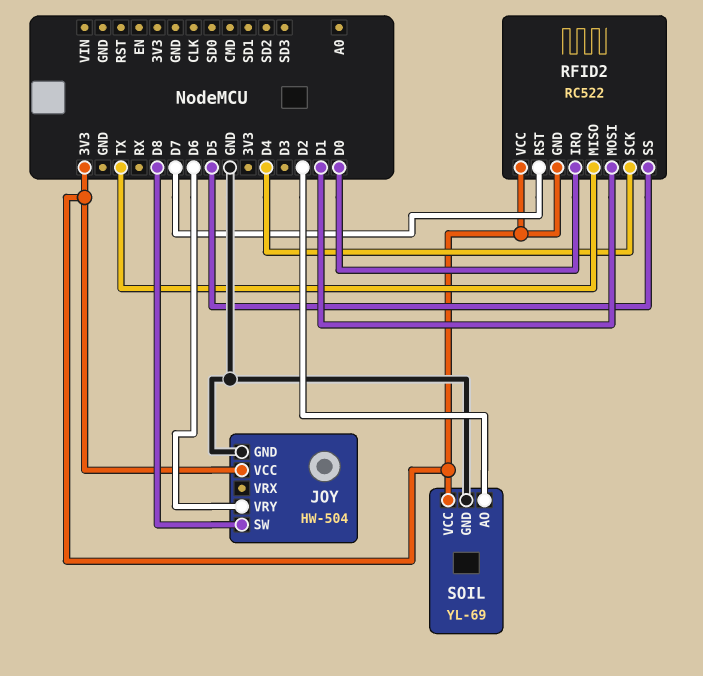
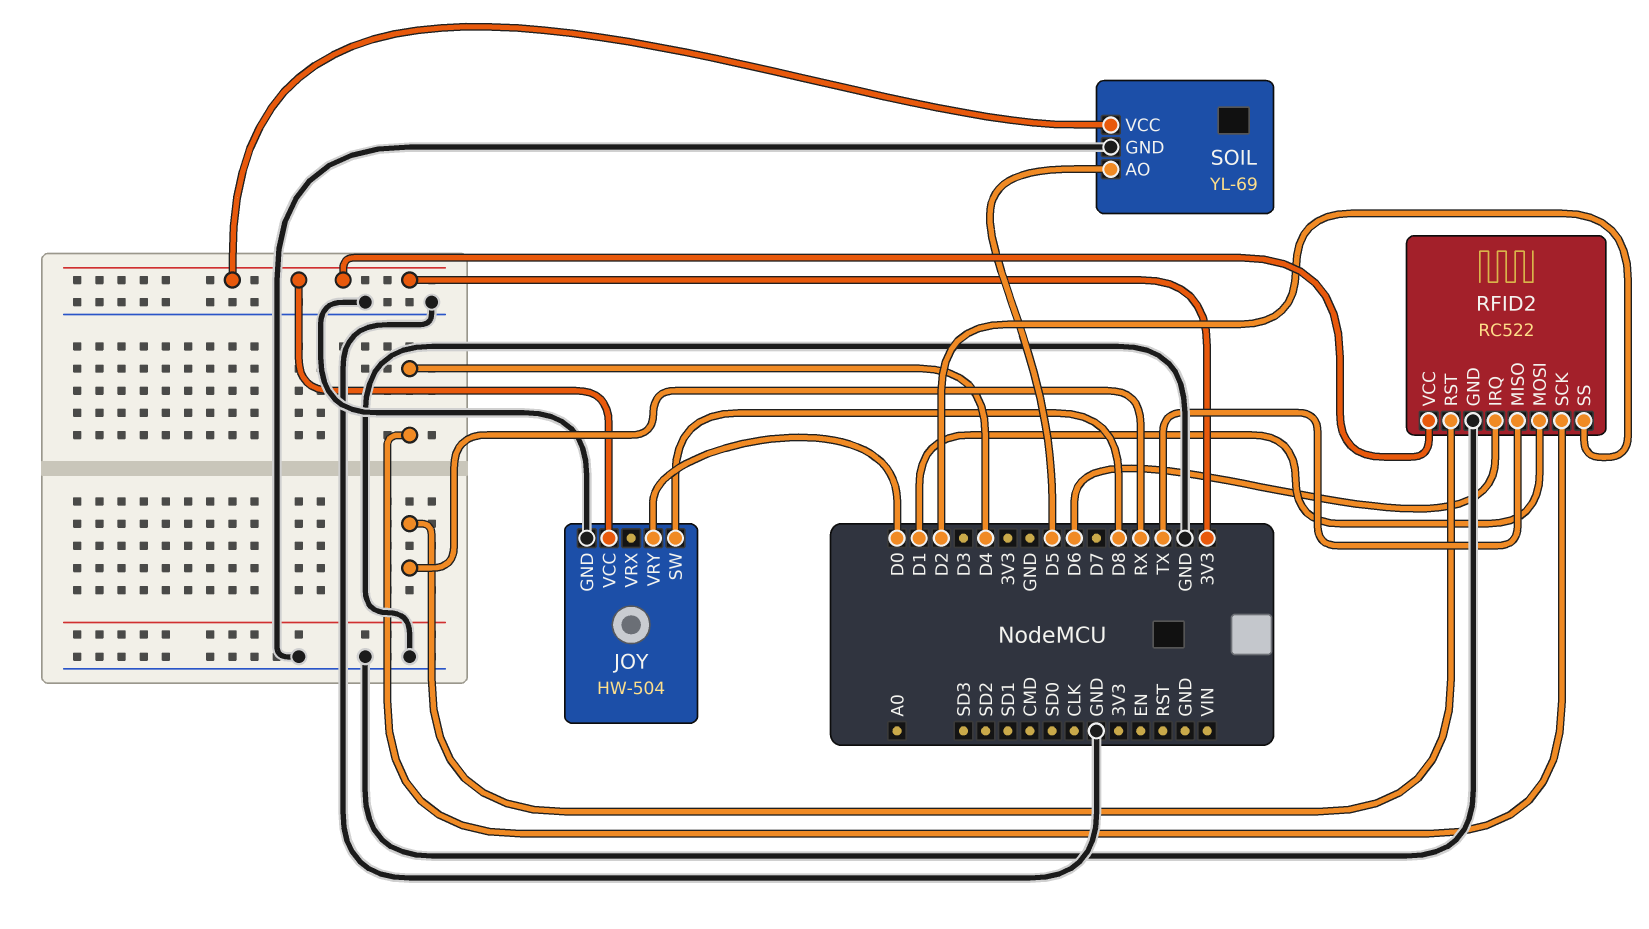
JOY pin VRY: D6 -> D0
RFID2 pin GND: 3V3 -> GND
RFID2 pin IRQ: D0 -> D6
RFID2 pin RST: D7 -> RX
RFID2 pin SS: D5 -> D2
SOIL pin AO: D2 -> D5

